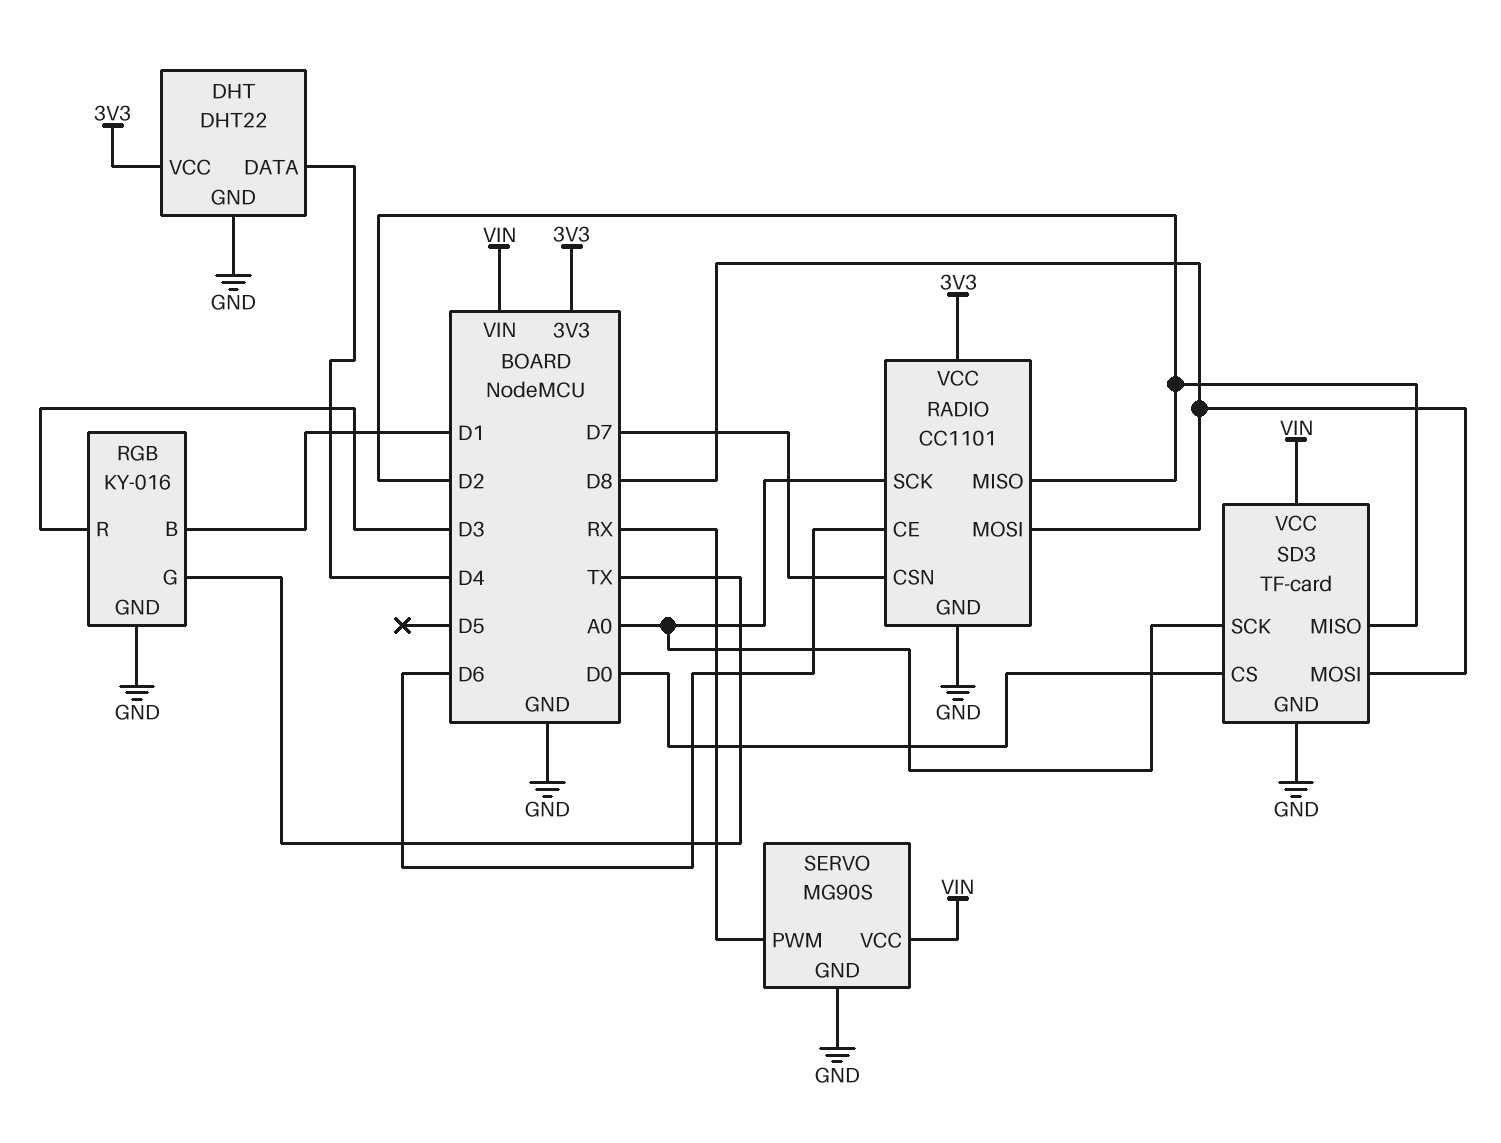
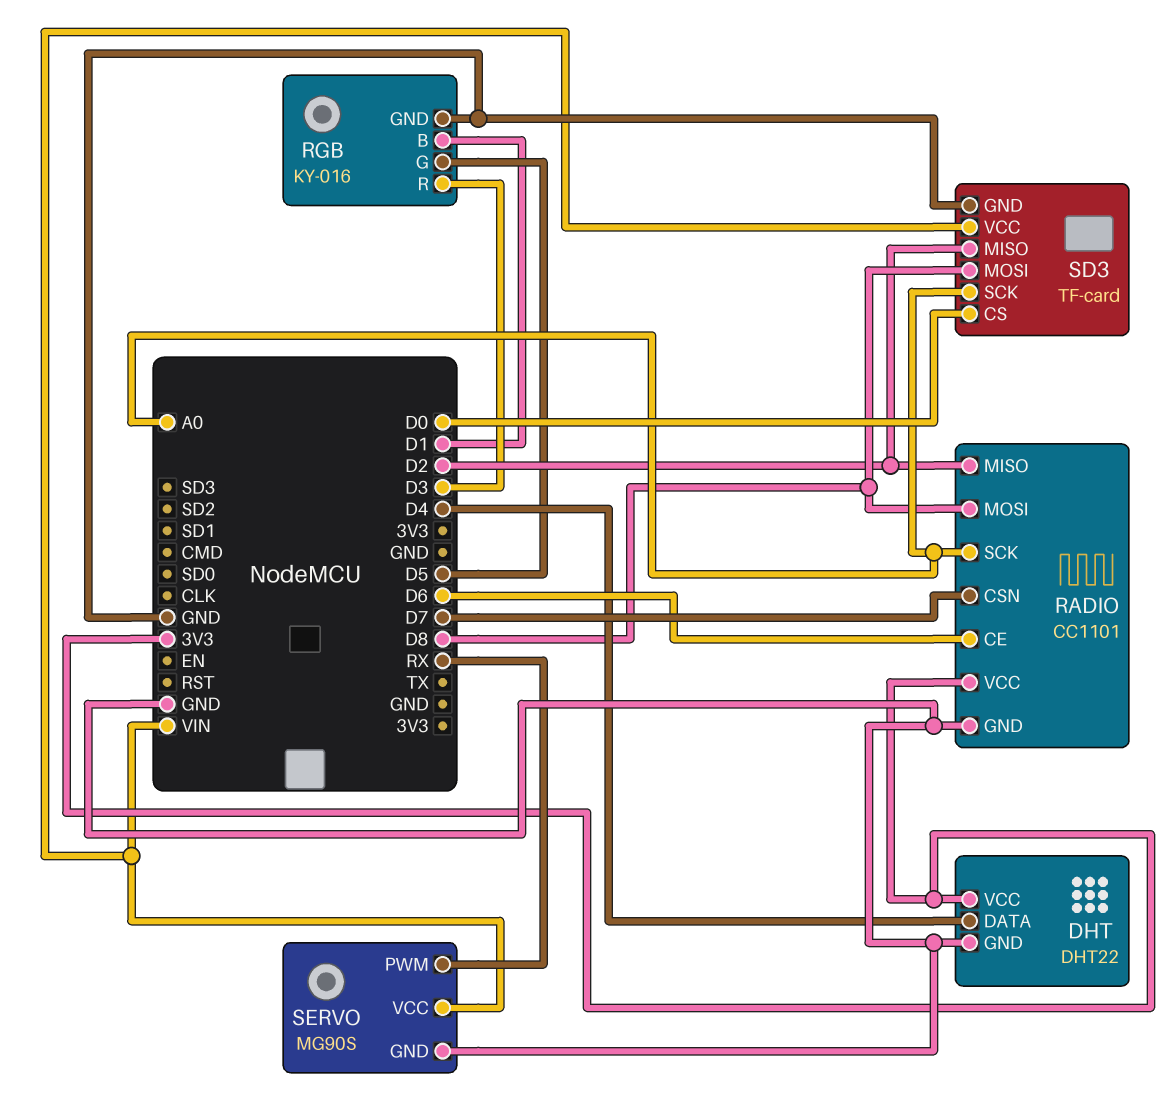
RGB pin G: TX -> D5

